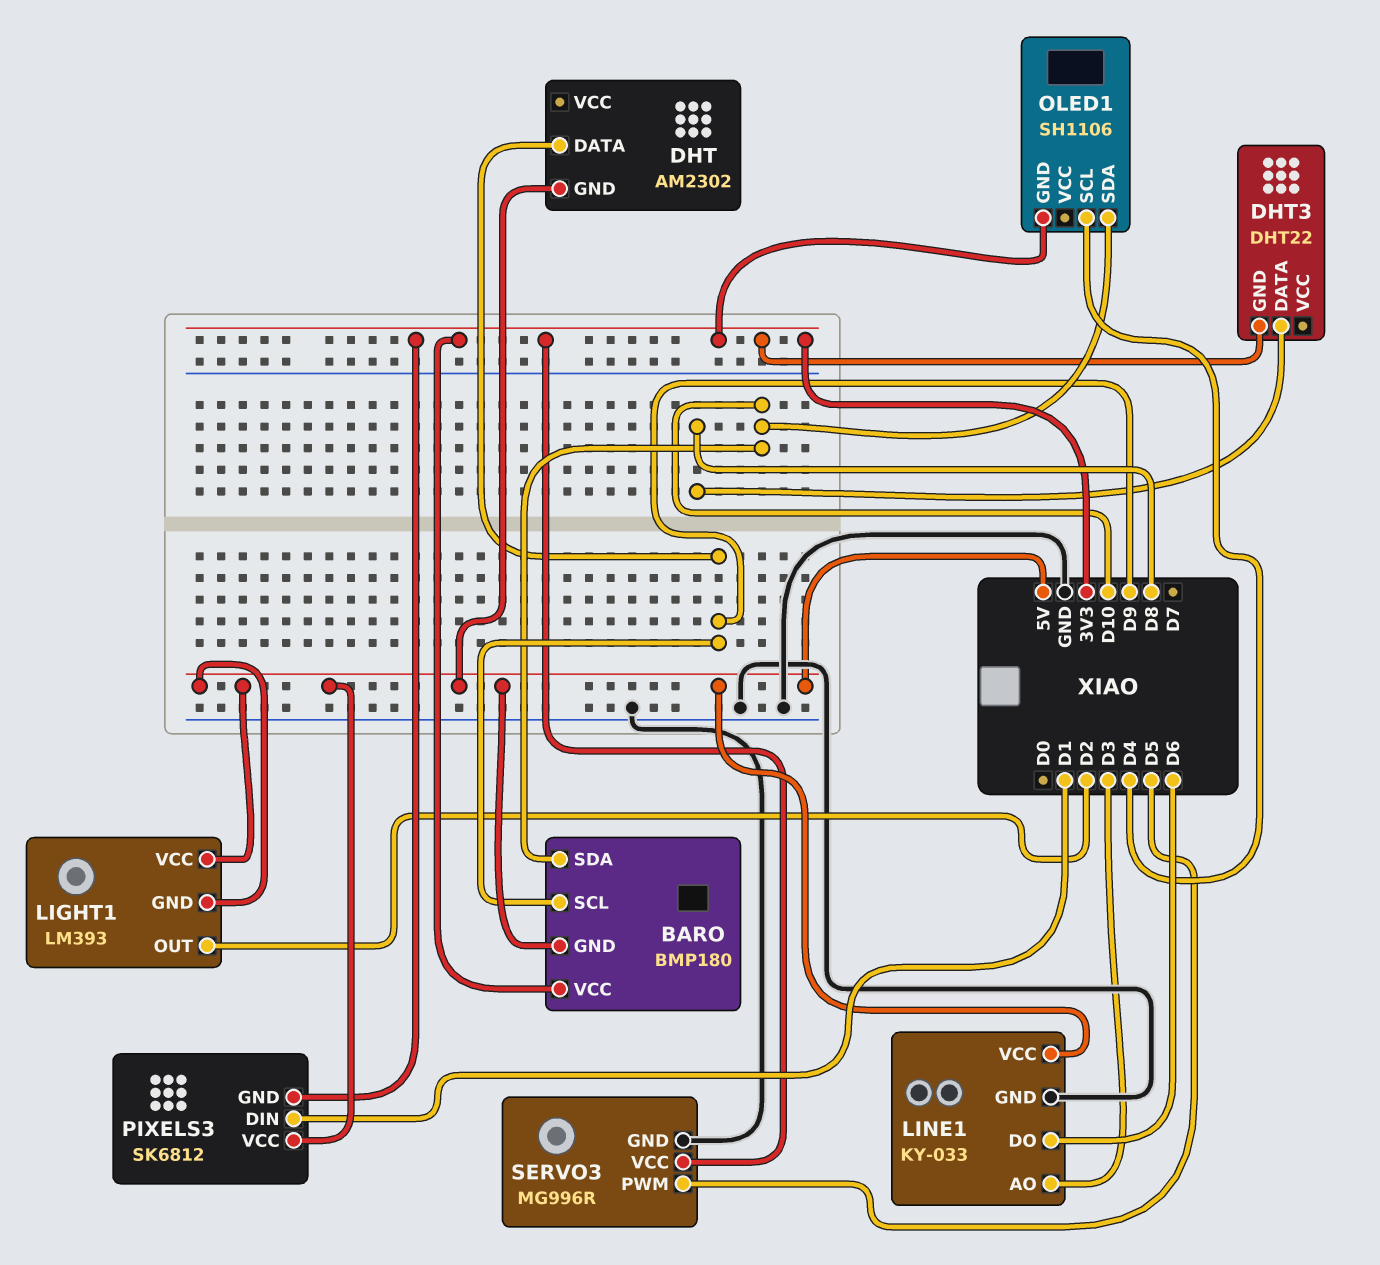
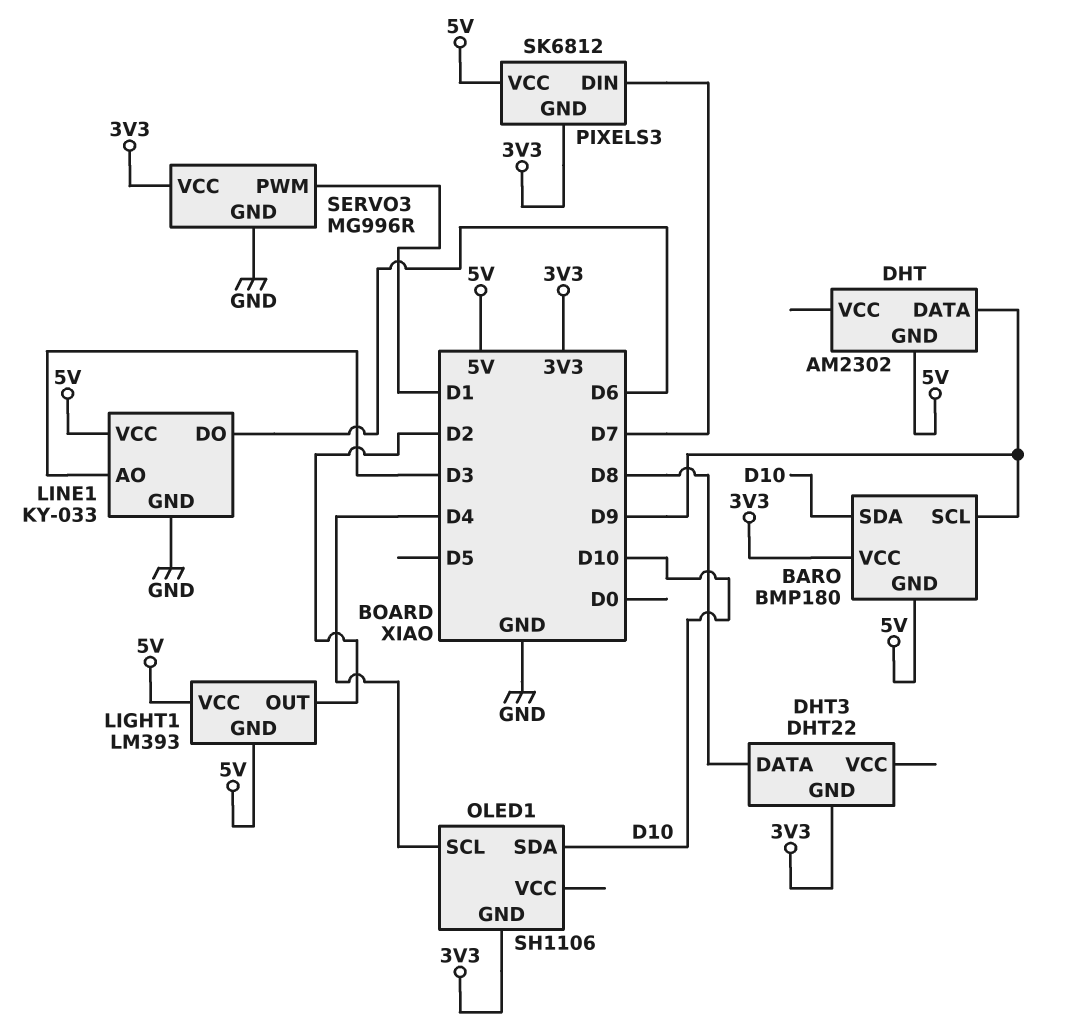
PIXELS3 pin DIN: D1 -> D7
SERVO3 pin PWM: D5 -> D1

